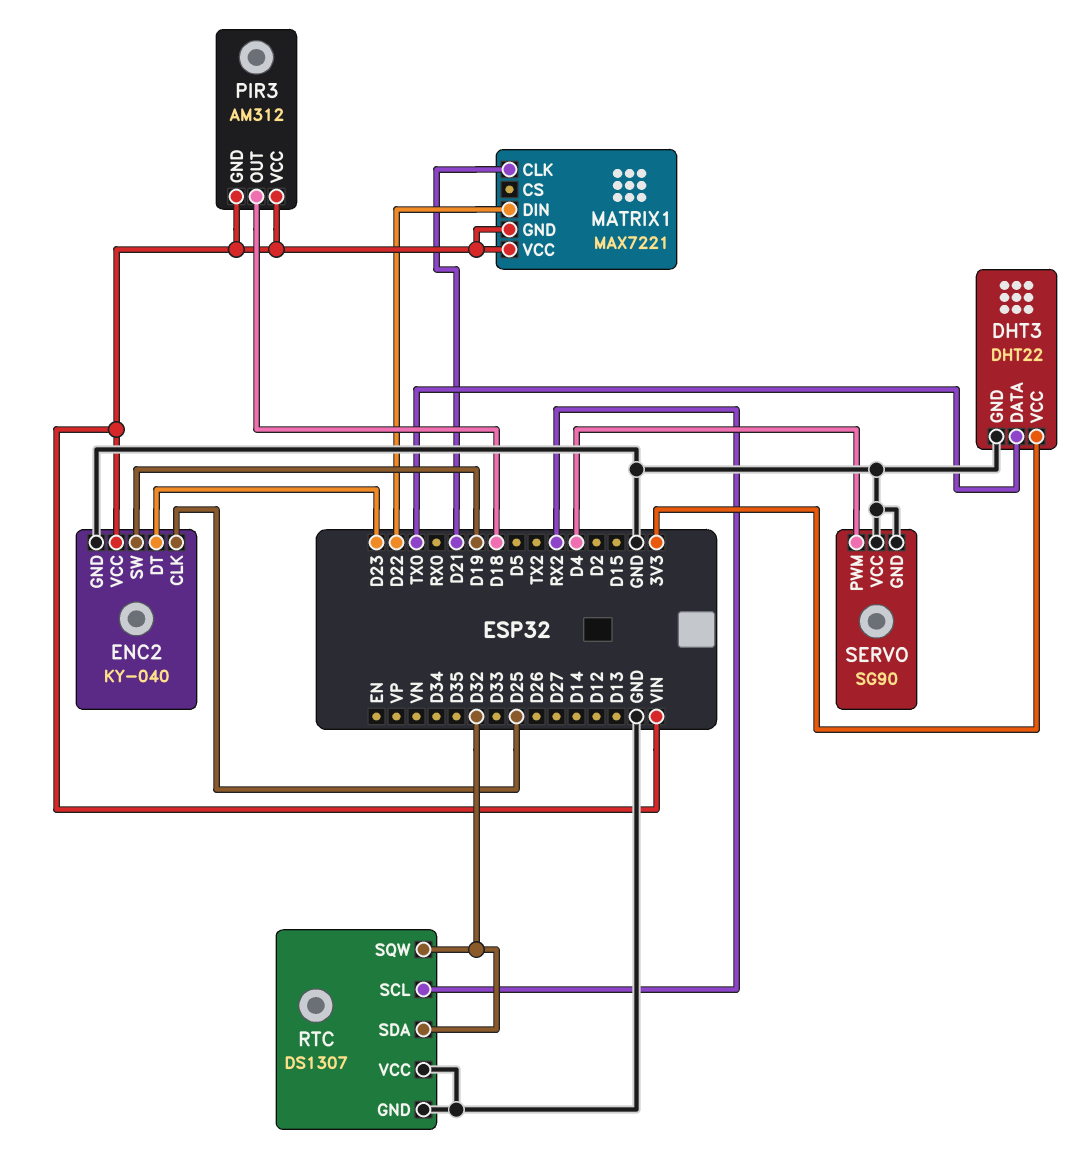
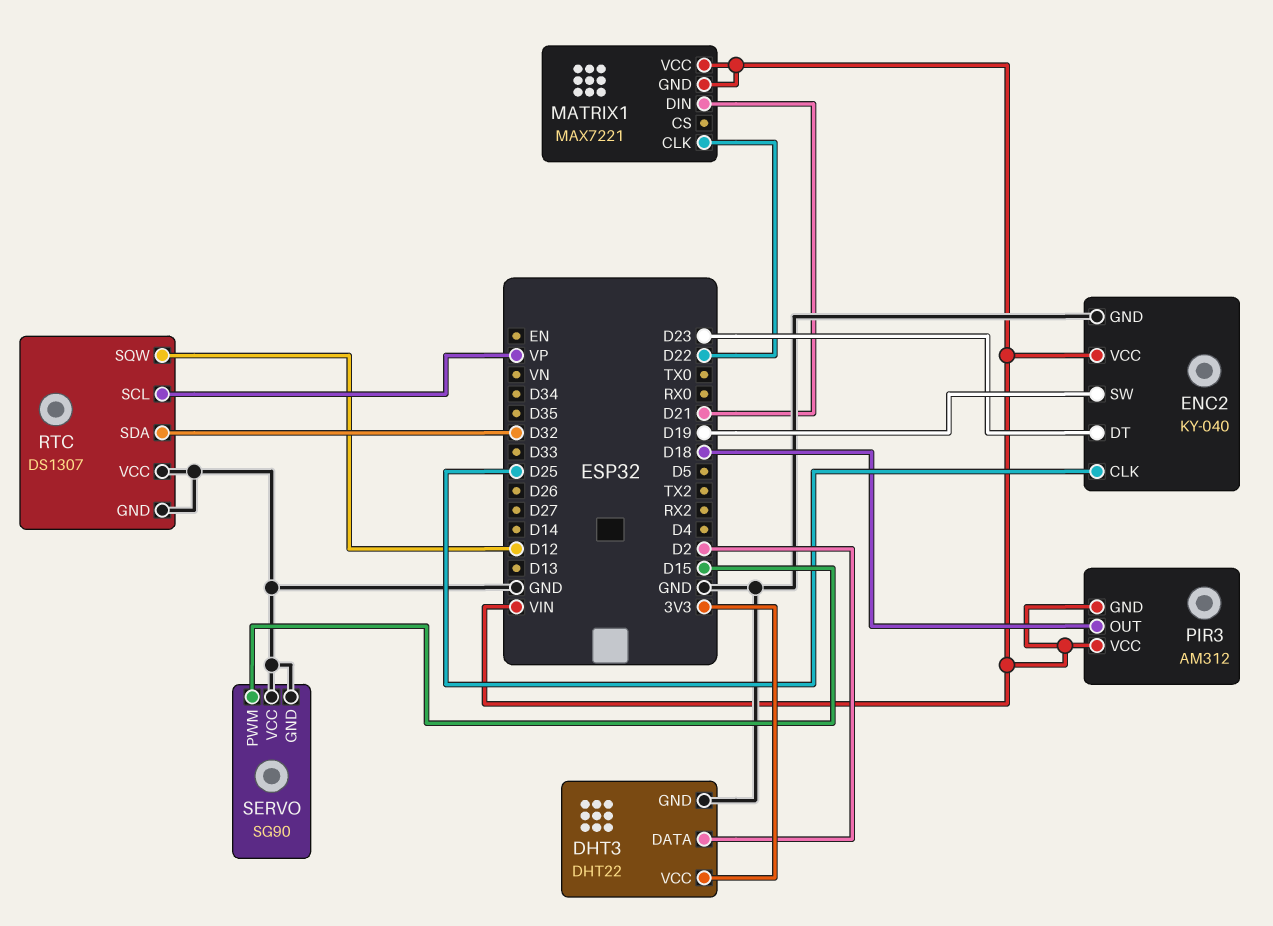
DHT3 pin DATA: TX0 -> D2
MATRIX1 pin CLK: D21 -> D22
MATRIX1 pin DIN: D22 -> D21
RTC pin SCL: RX2 -> VP
RTC pin SQW: D32 -> D12
SERVO pin PWM: D4 -> D15

